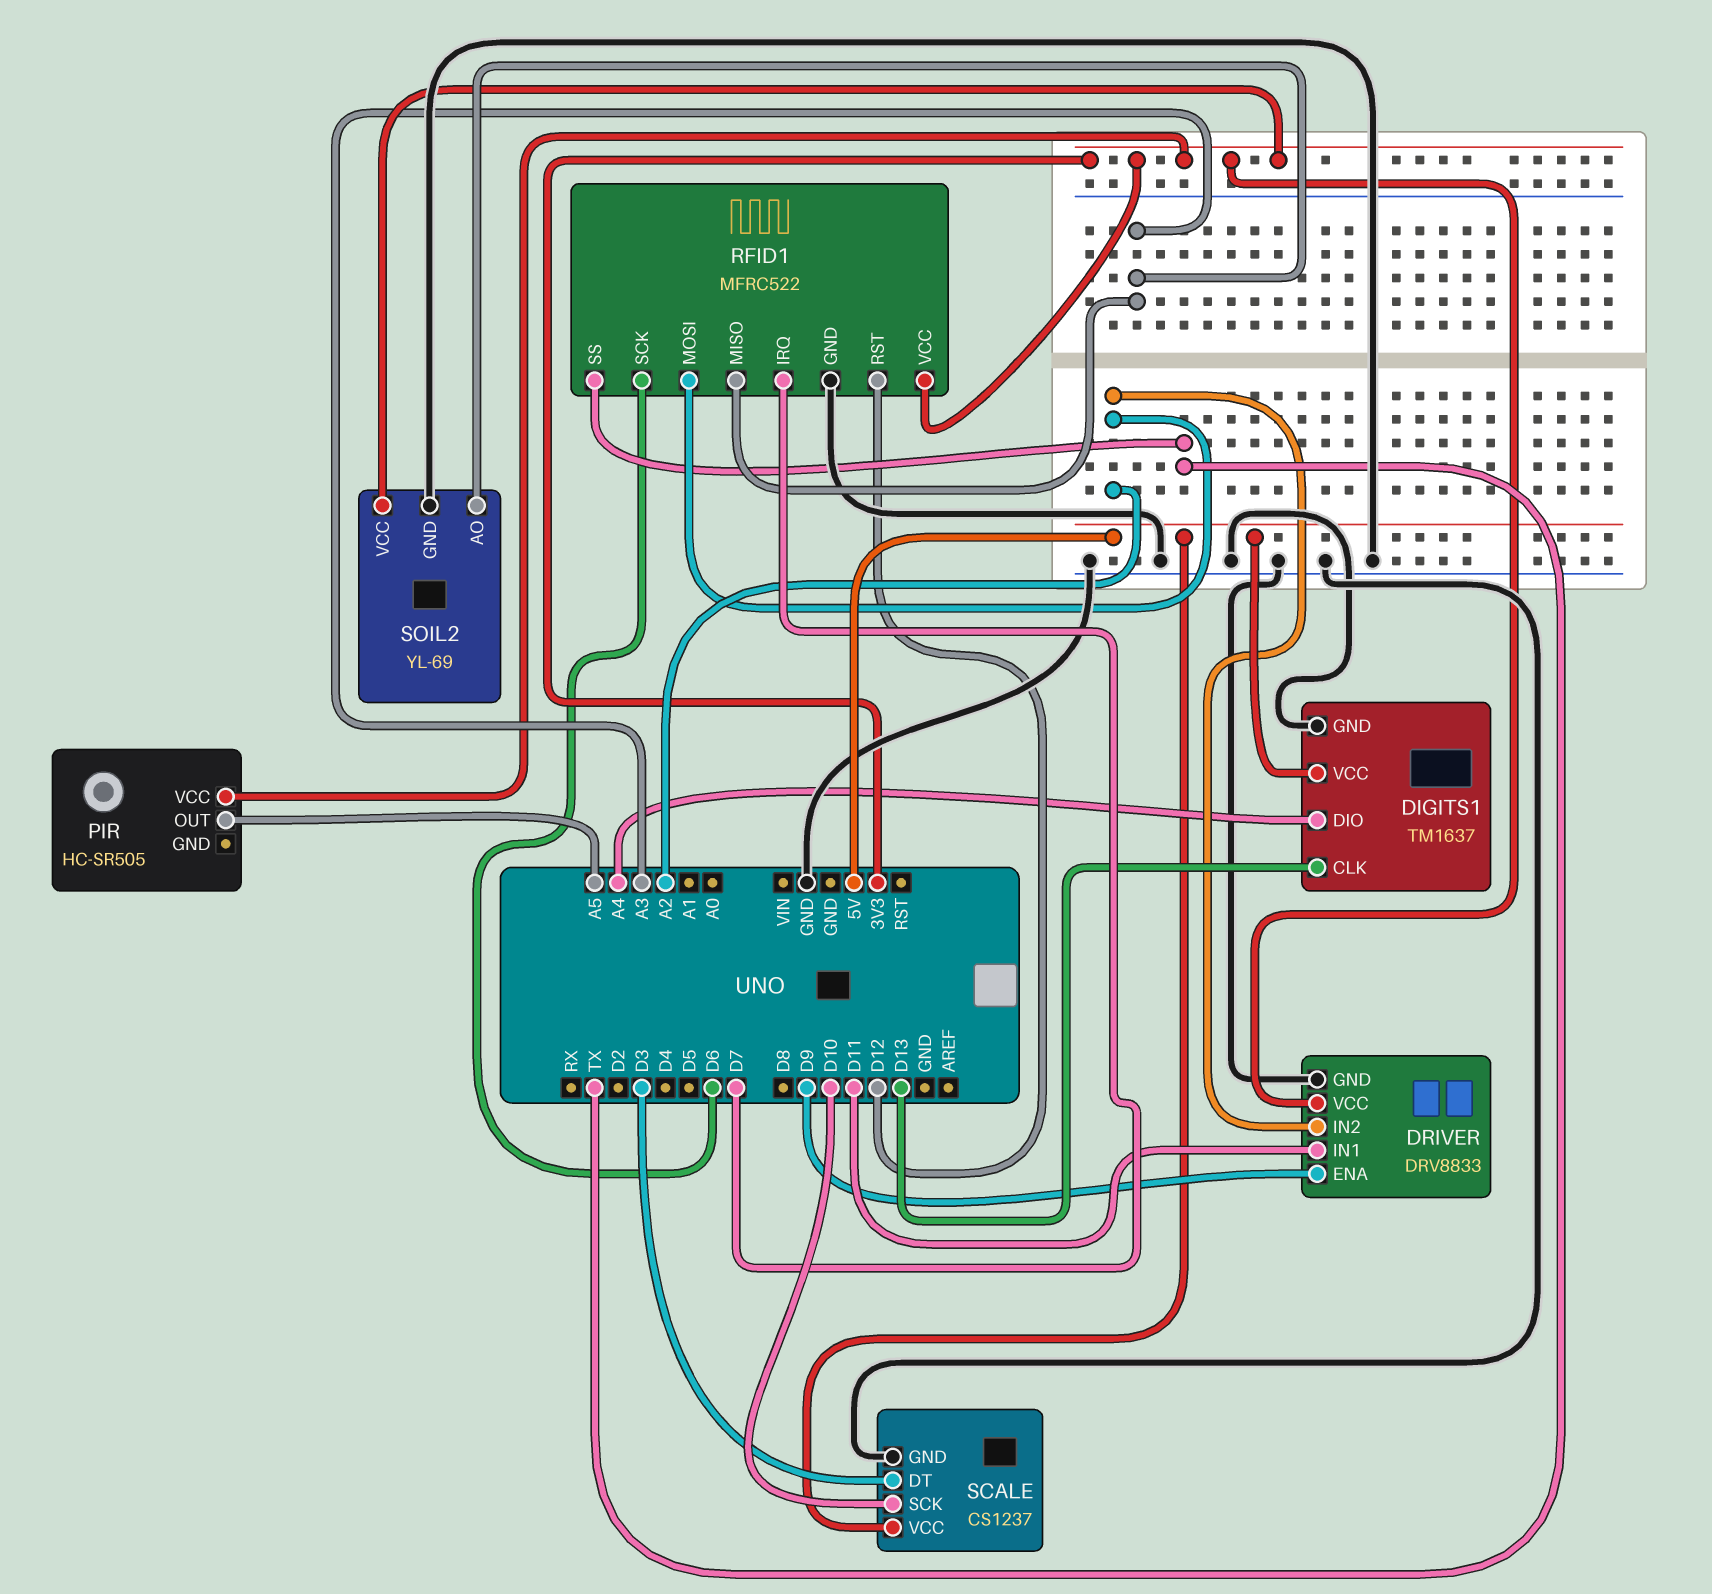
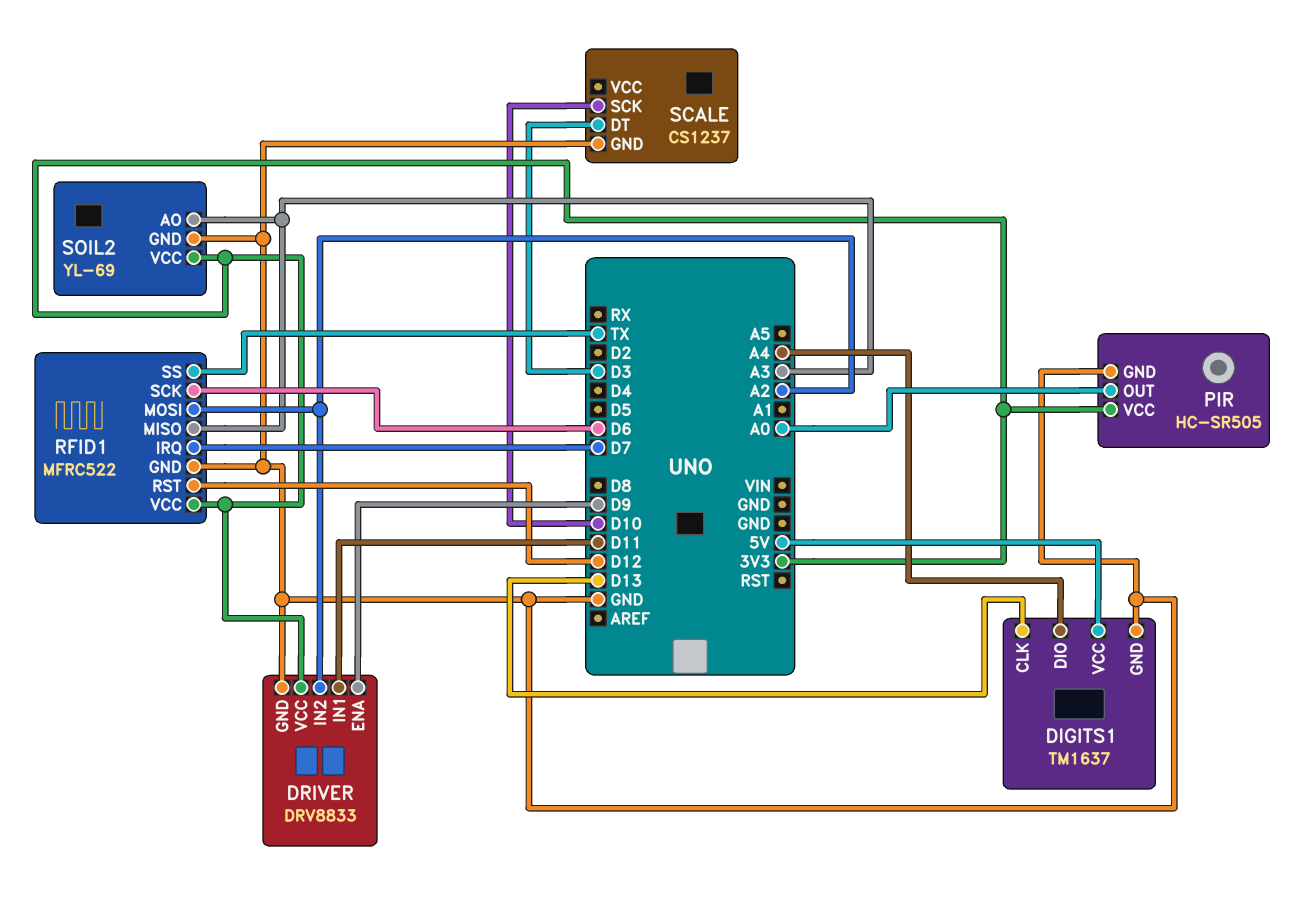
PIR pin GND: none -> GND
PIR pin OUT: A5 -> A0
SCALE pin VCC: 5V -> none

